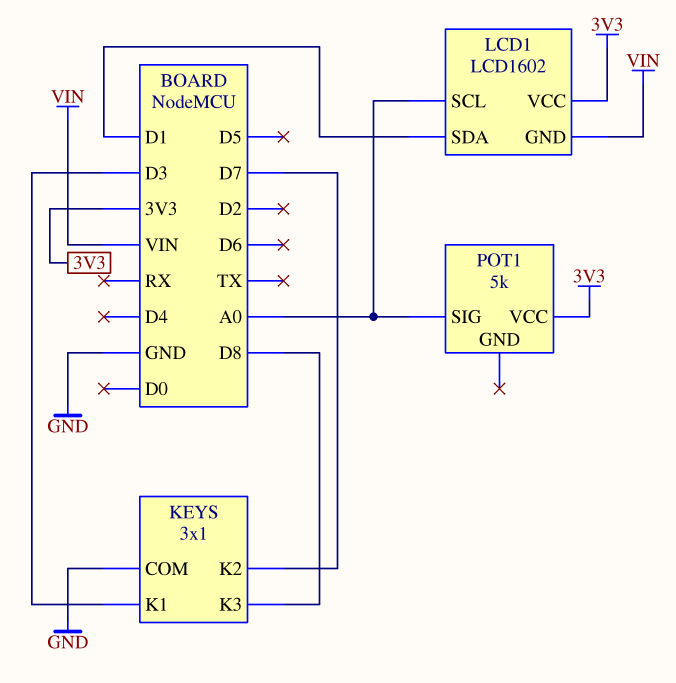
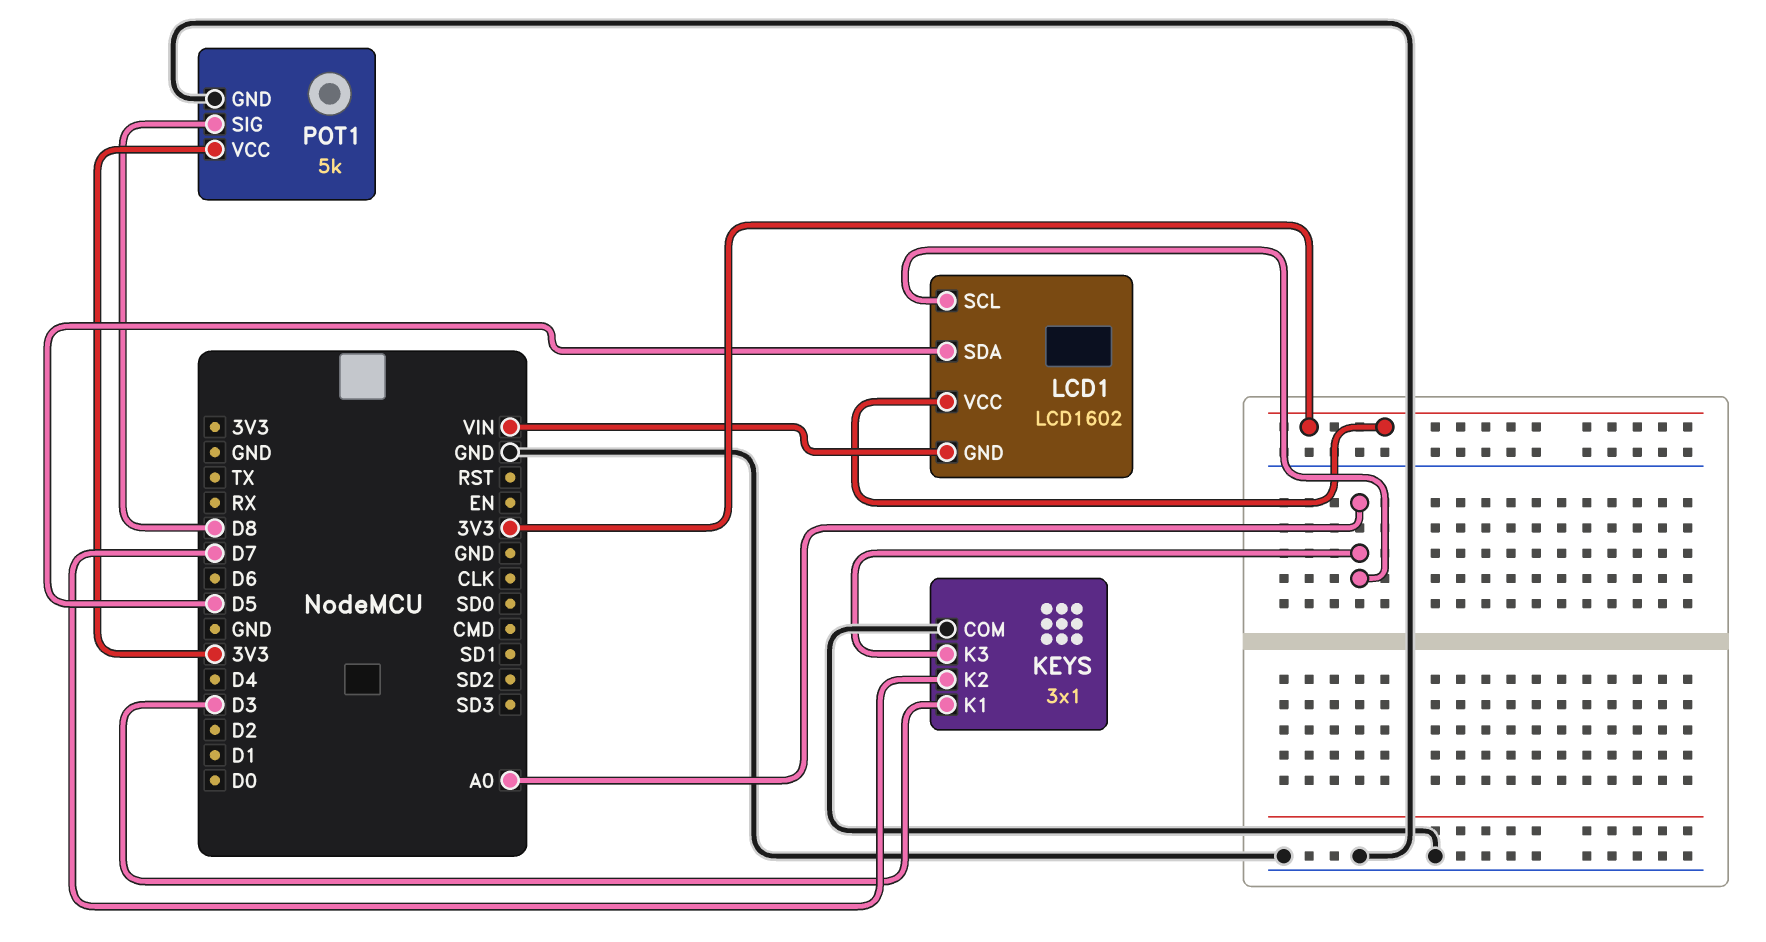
KEYS pin K3: D8 -> A0
LCD1 pin SDA: D1 -> D5
POT1 pin GND: none -> GND
POT1 pin SIG: A0 -> D8

